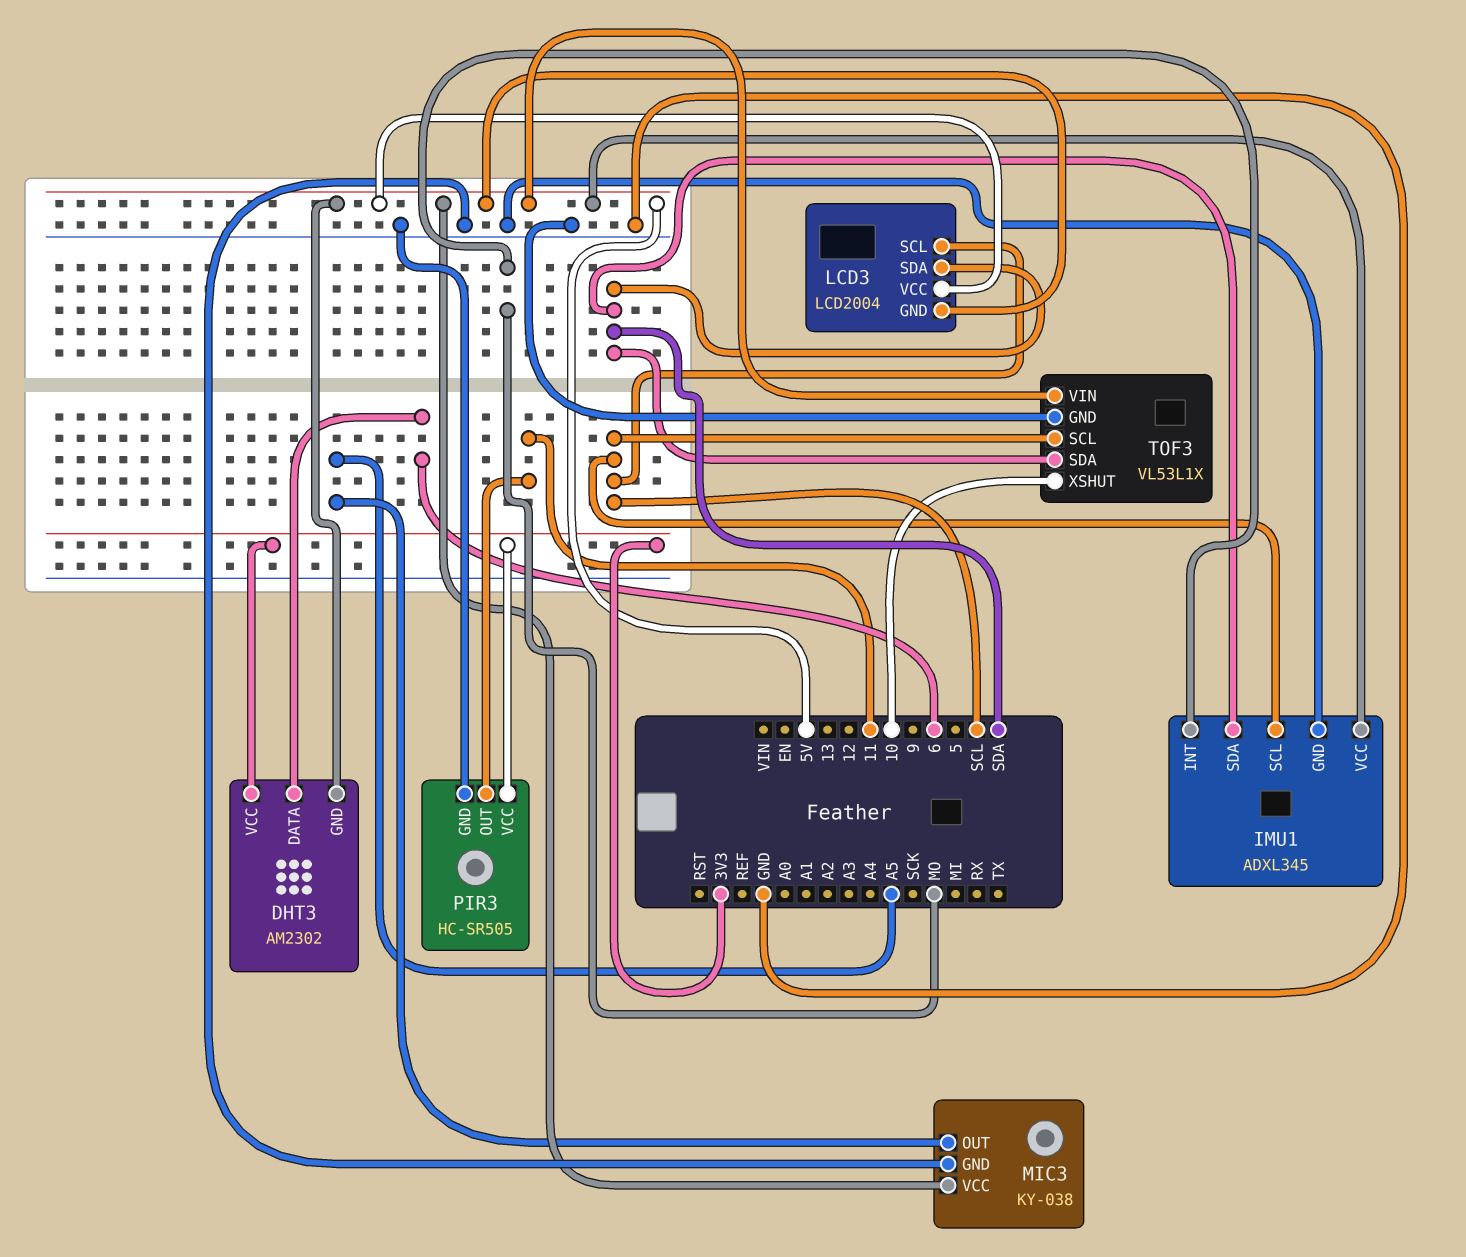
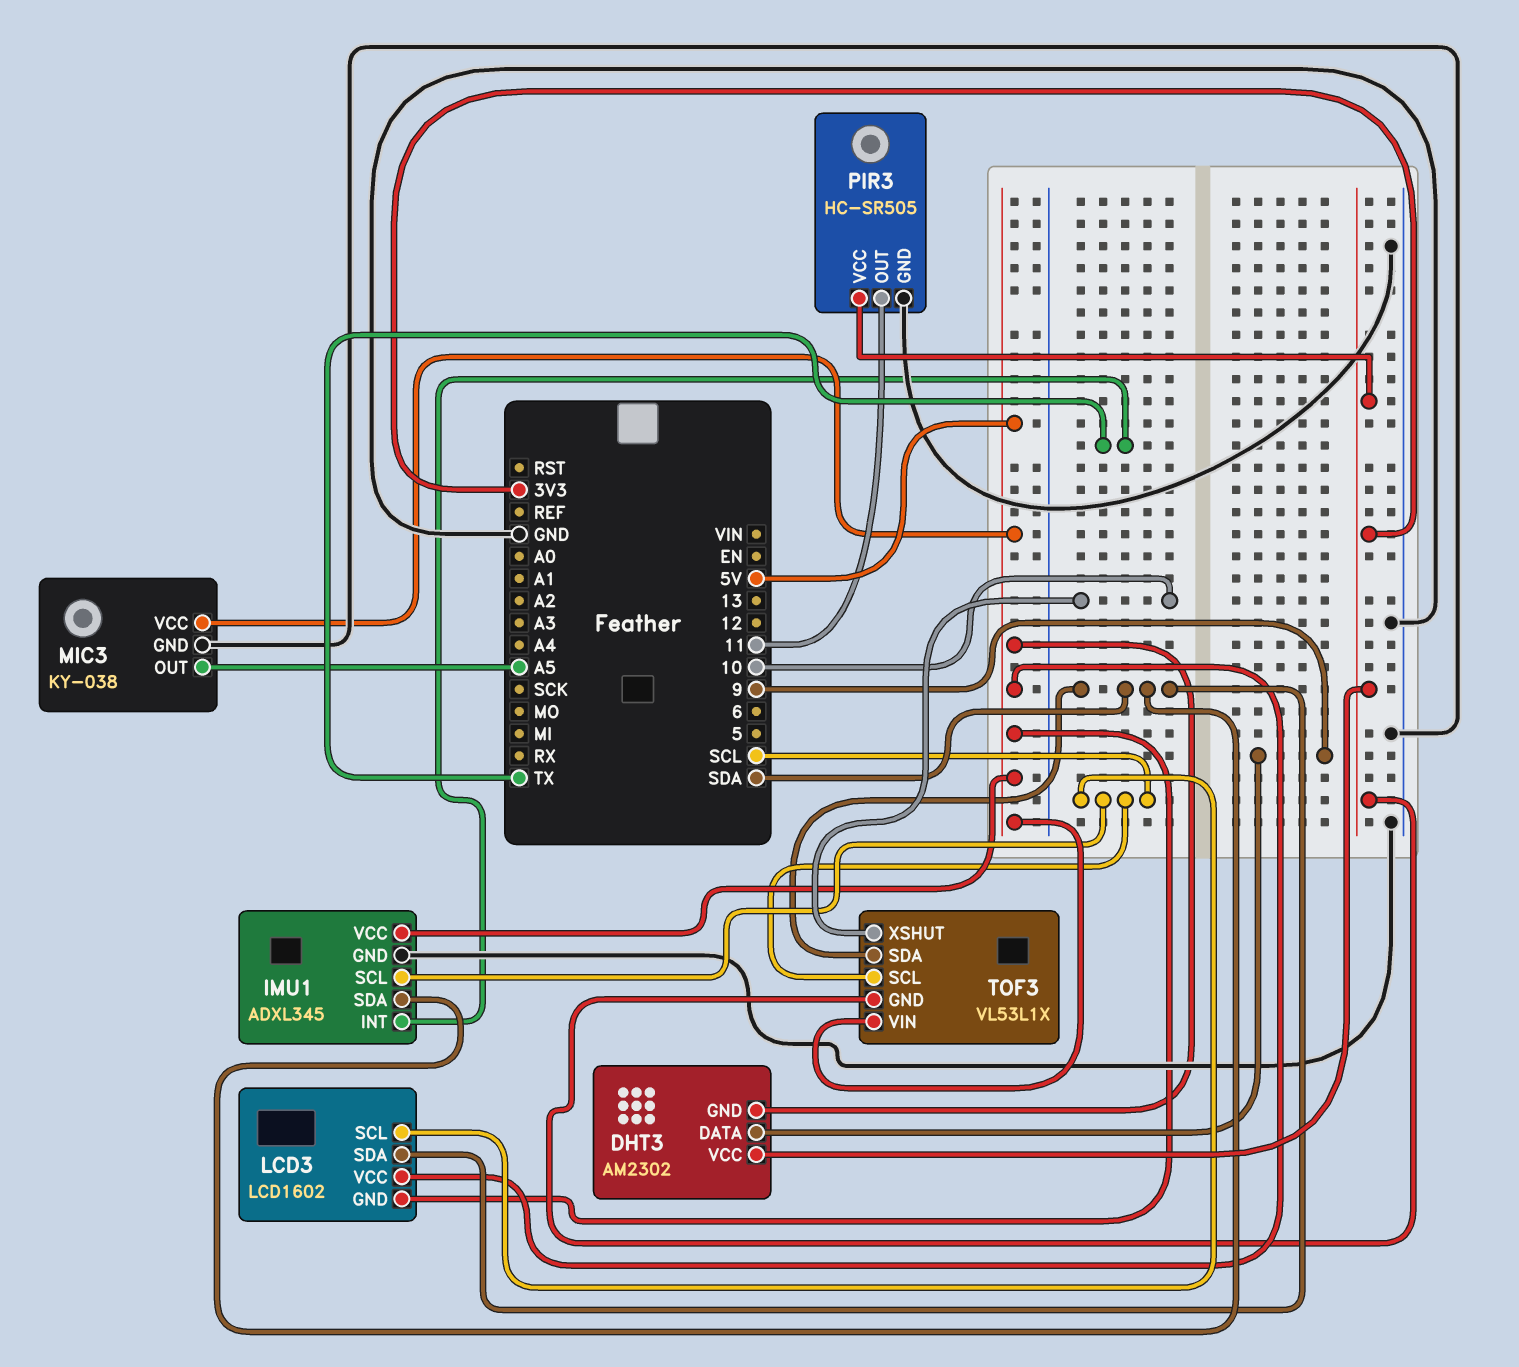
DHT3 pin DATA: 6 -> 9
IMU1 pin INT: MO -> TX
LCD3: LCD2004 -> LCD1602
TOF3 pin GND: GND -> 3V3

